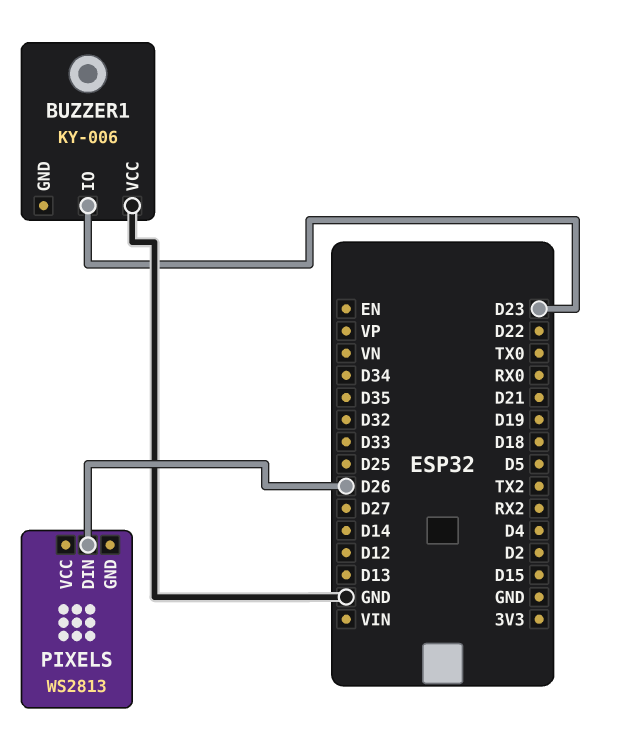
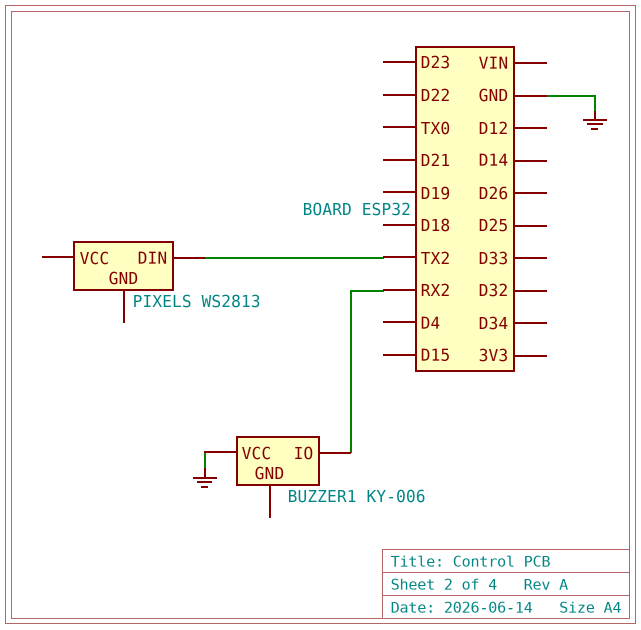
BUZZER1 pin IO: D23 -> RX2
PIXELS pin DIN: D26 -> TX2

